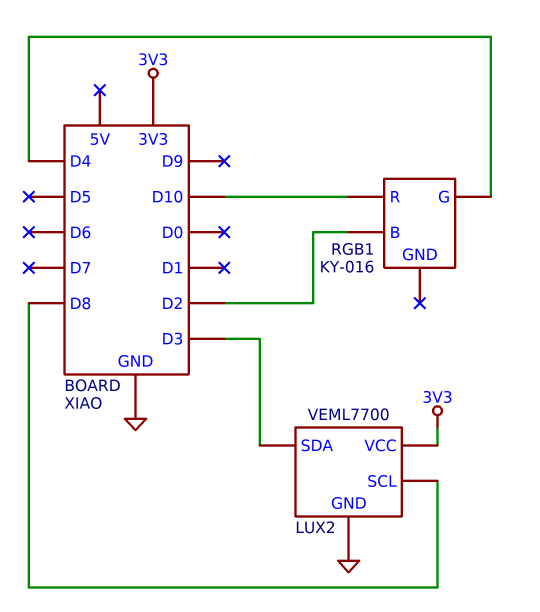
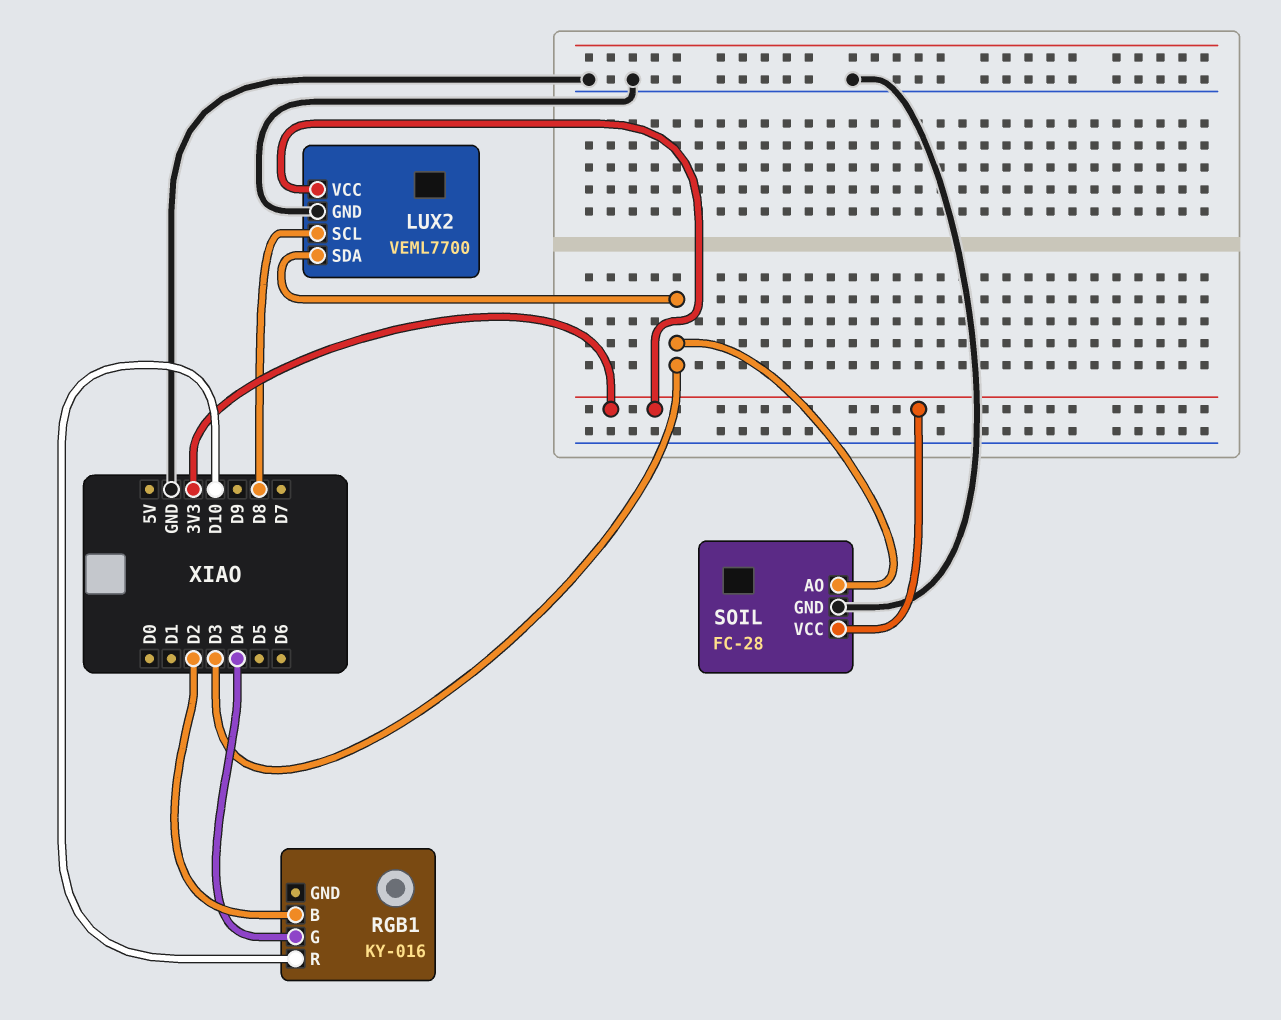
SOIL: none -> FC-28
SOIL pin AO: none -> D3
SOIL pin GND: none -> GND
SOIL pin VCC: none -> 3V3

